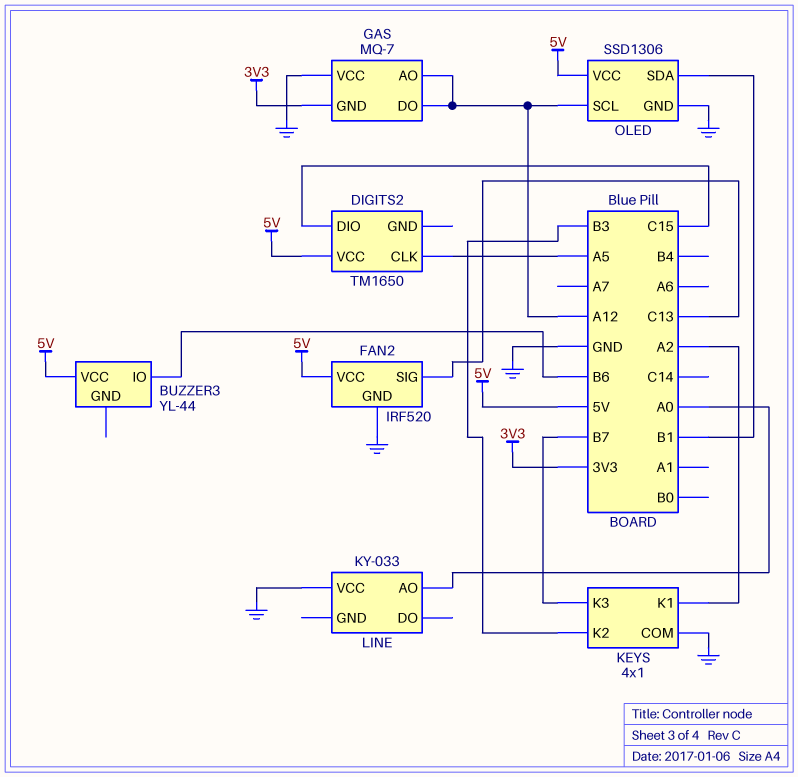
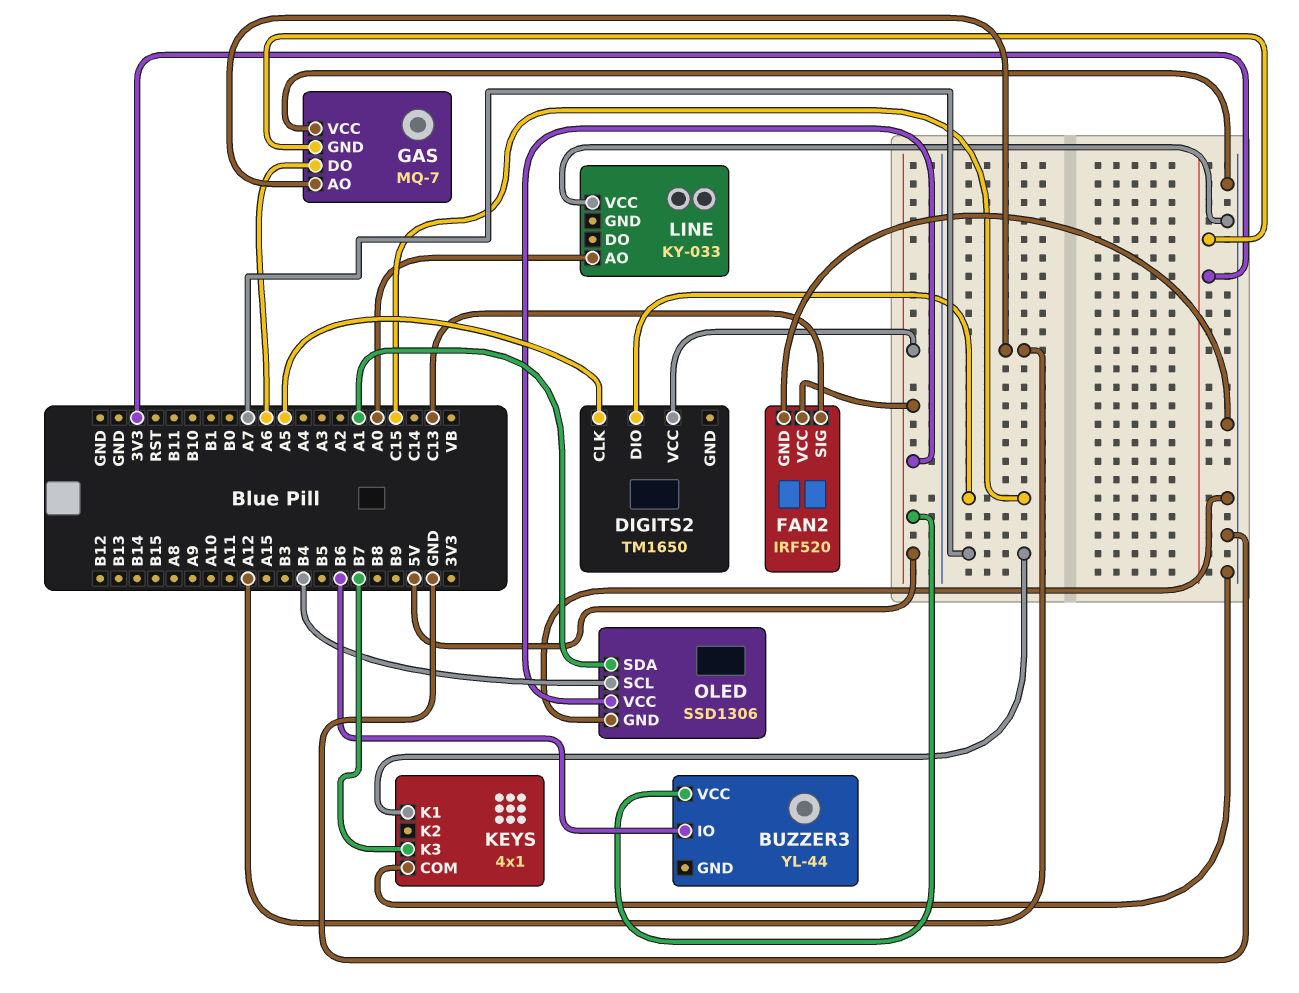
GAS pin DO: A12 -> A6
KEYS pin K1: A2 -> A7
KEYS pin K2: B3 -> none
OLED pin SCL: A12 -> B4
OLED pin SDA: B1 -> A1

